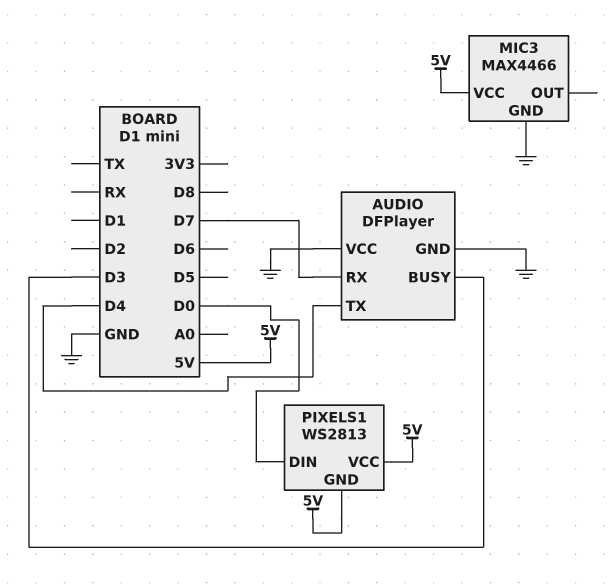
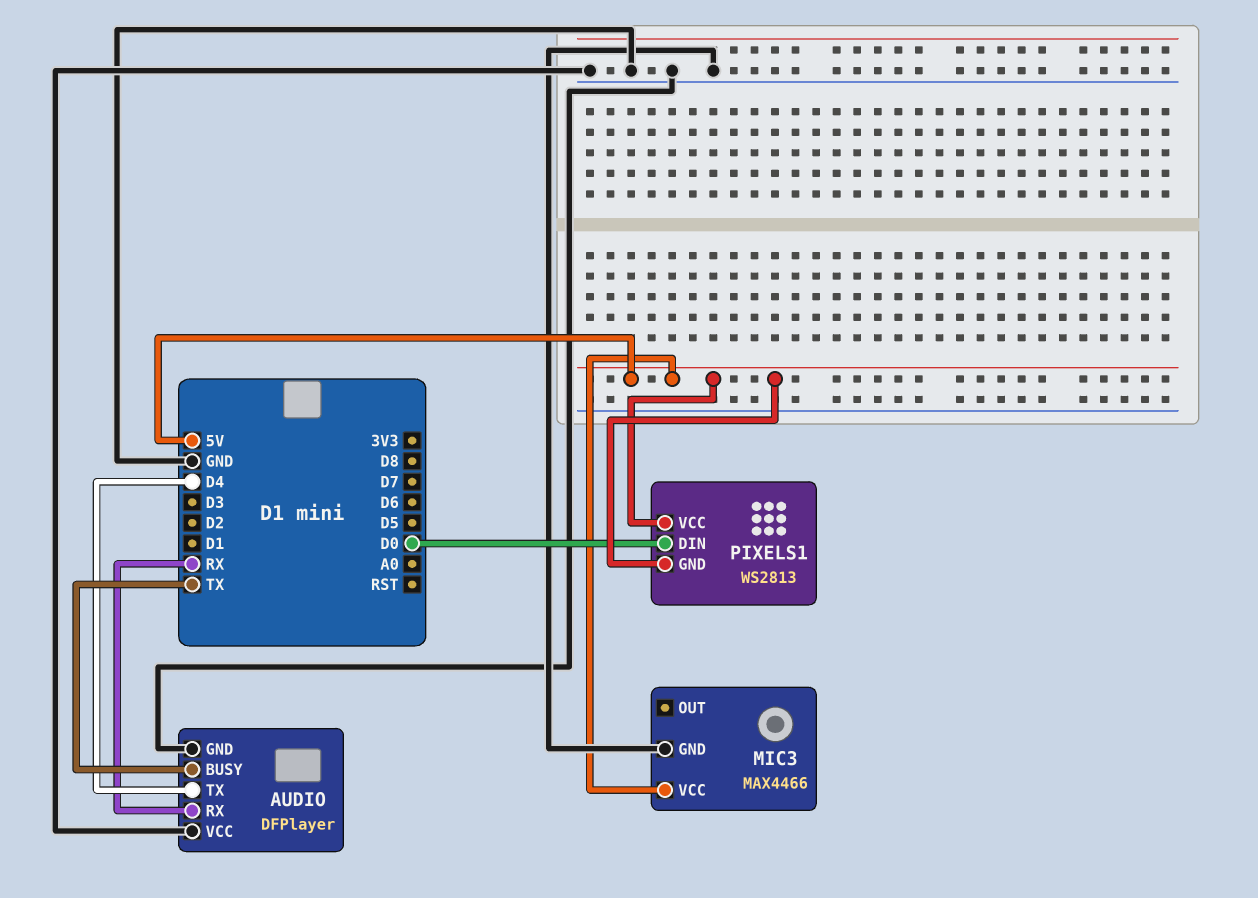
AUDIO pin BUSY: D3 -> TX
AUDIO pin RX: D7 -> RX

